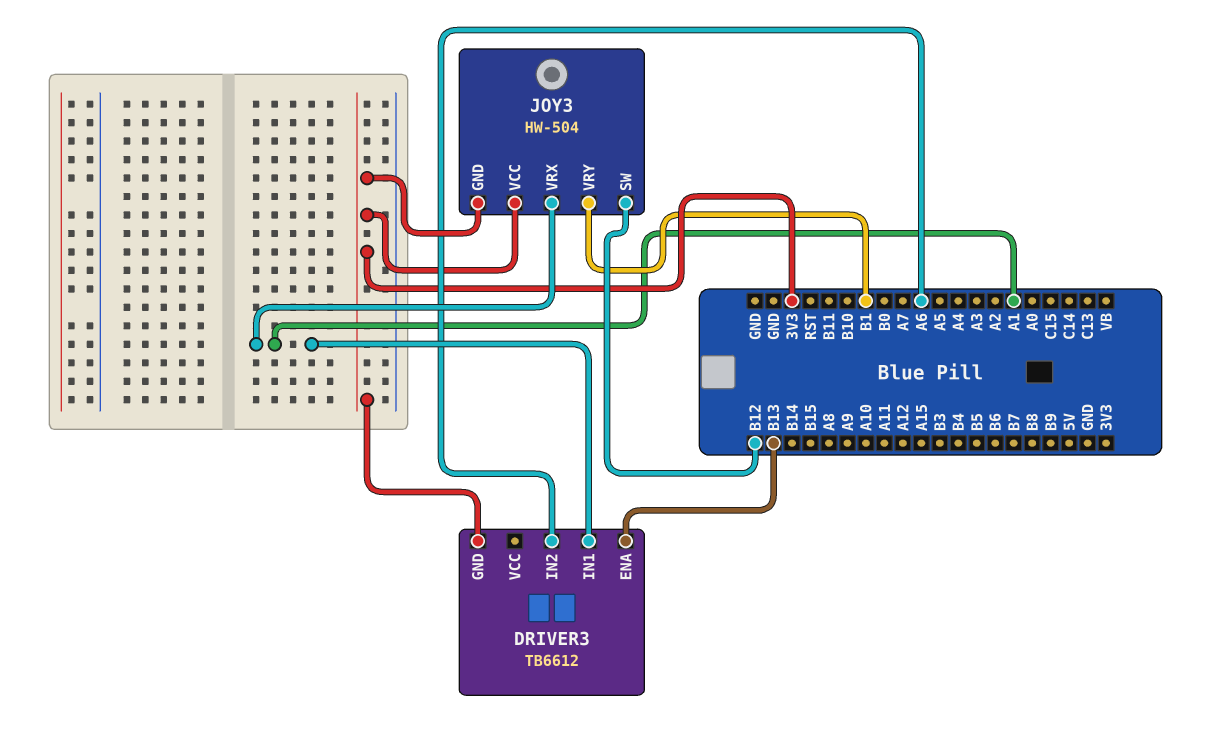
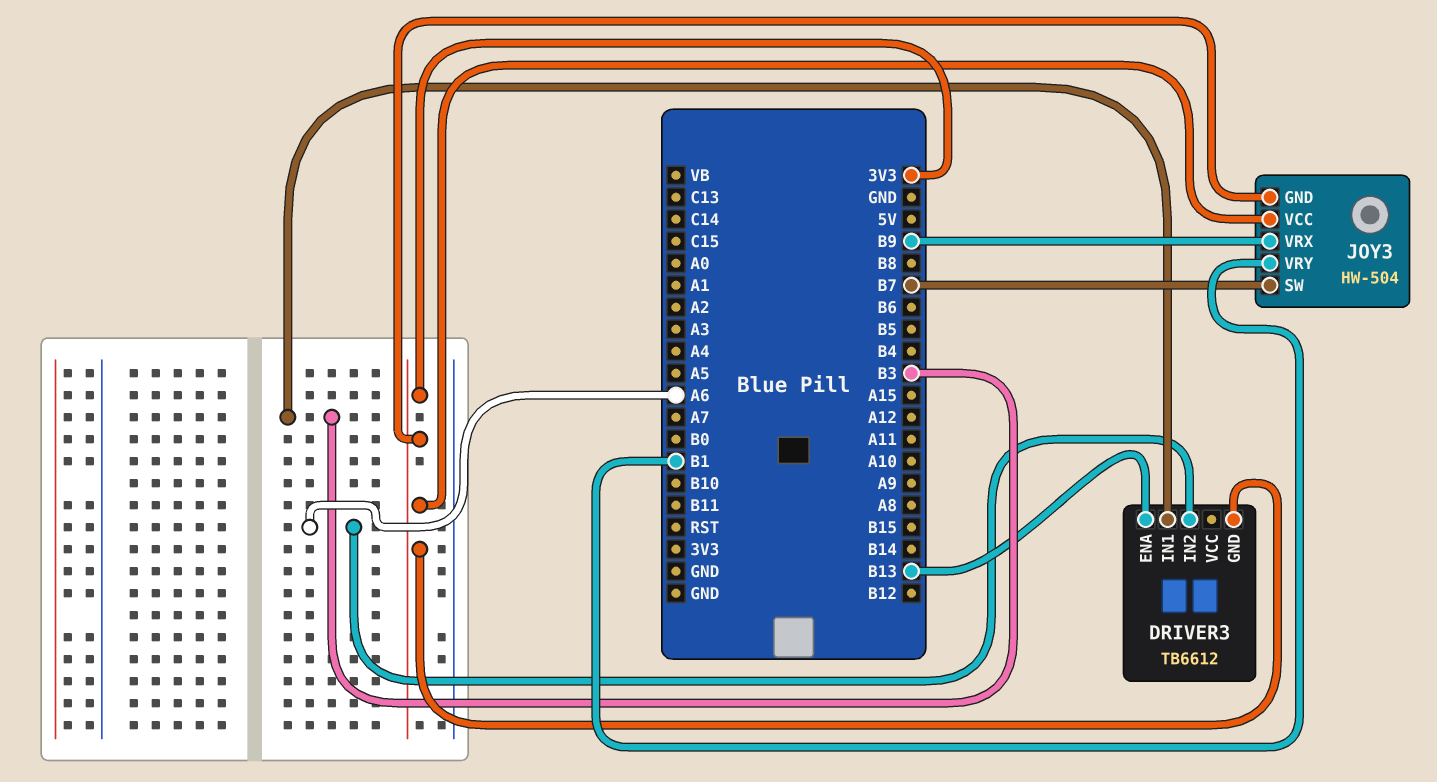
DRIVER3 pin IN1: A1 -> B3
JOY3 pin SW: B12 -> B7
JOY3 pin VRX: A1 -> B9

